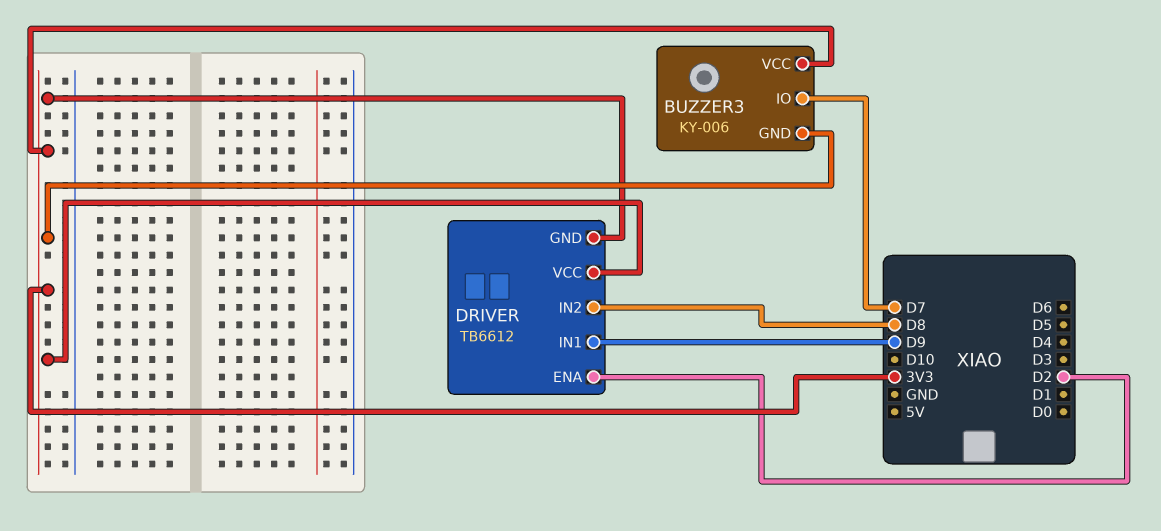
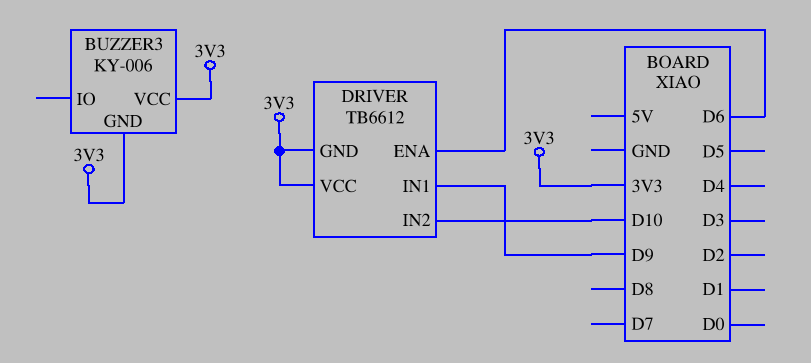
BUZZER3 pin IO: D7 -> none
DRIVER pin ENA: D2 -> D6
DRIVER pin IN2: D8 -> D10

